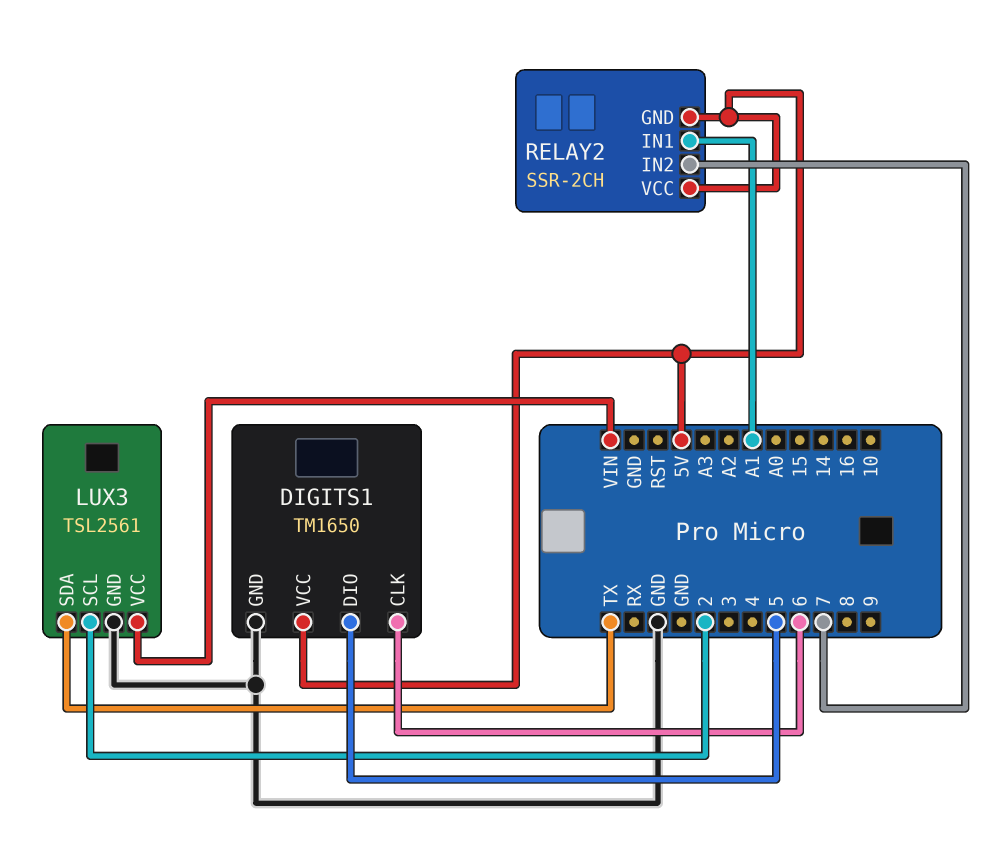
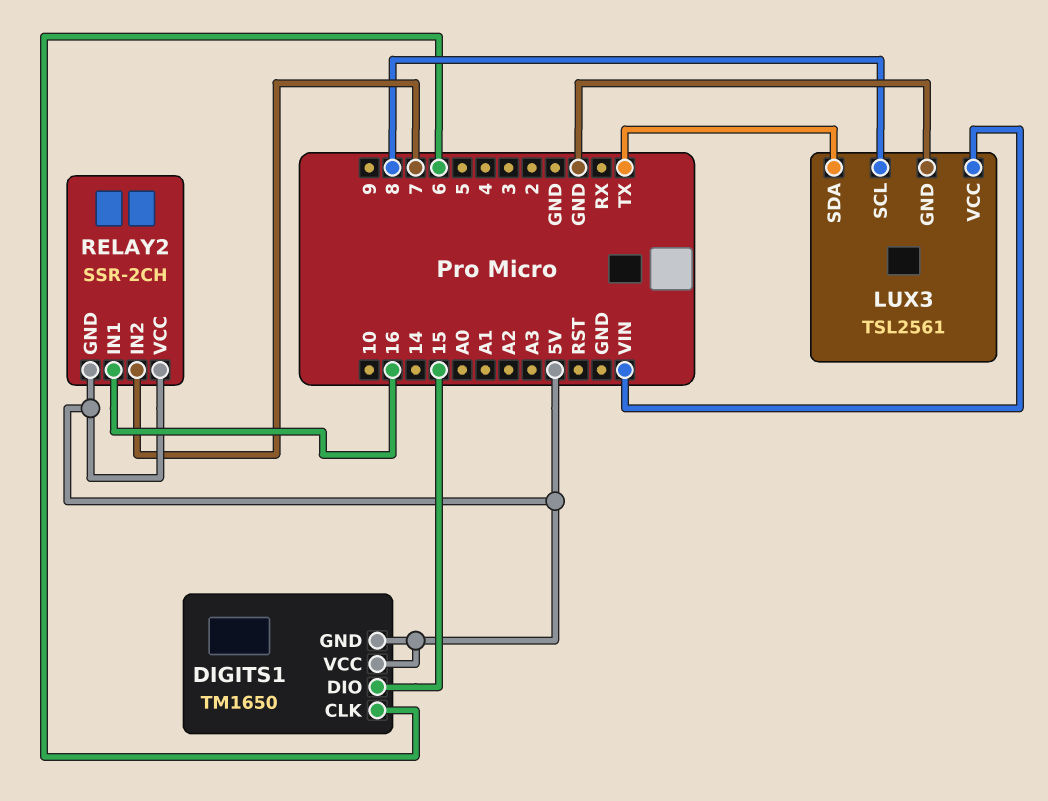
DIGITS1 pin DIO: 5 -> 15
DIGITS1 pin GND: GND -> 5V
LUX3 pin SCL: 2 -> 8
RELAY2 pin IN1: A1 -> 16

